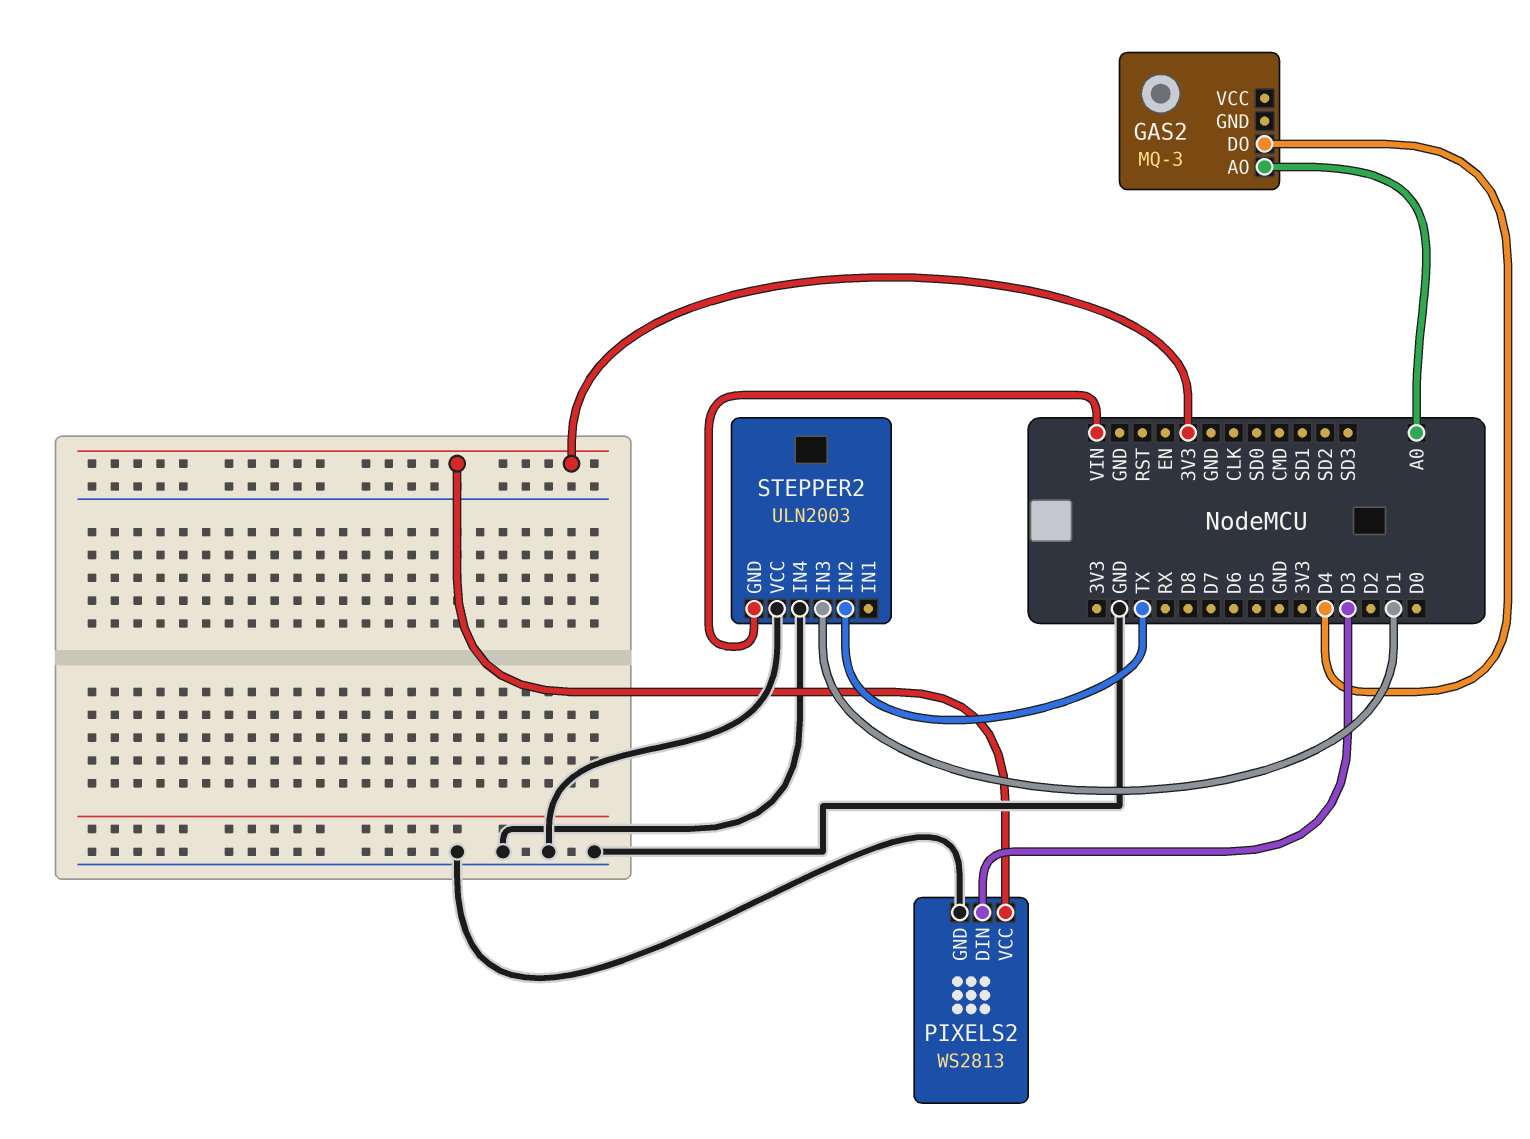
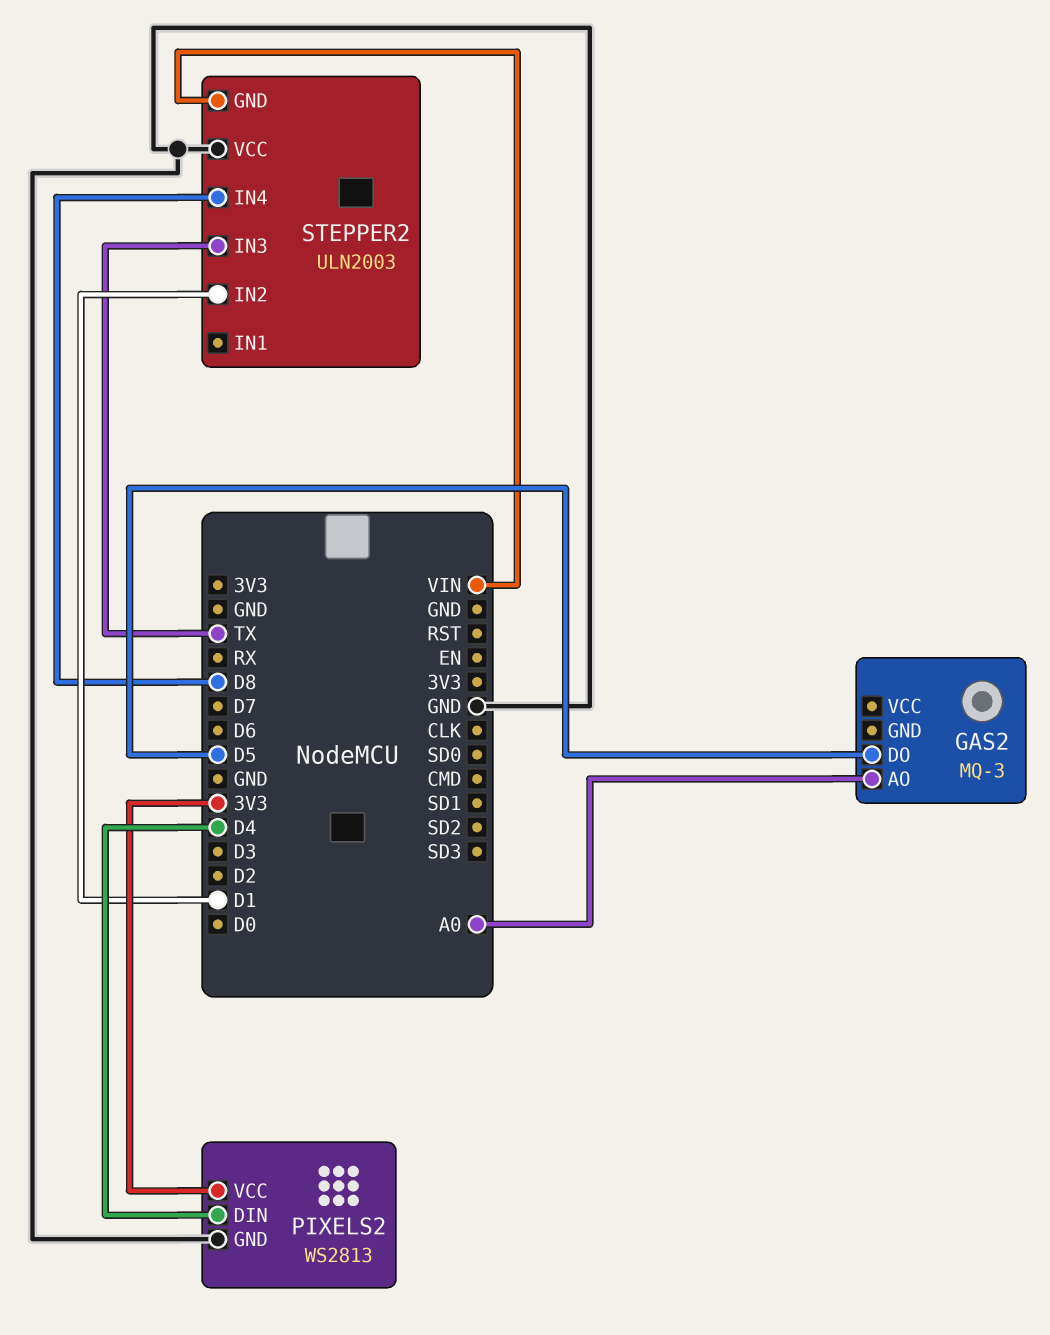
GAS2 pin DO: D4 -> D5
PIXELS2 pin DIN: D3 -> D4
STEPPER2 pin IN2: TX -> D1
STEPPER2 pin IN3: D1 -> TX
STEPPER2 pin IN4: GND -> D8

